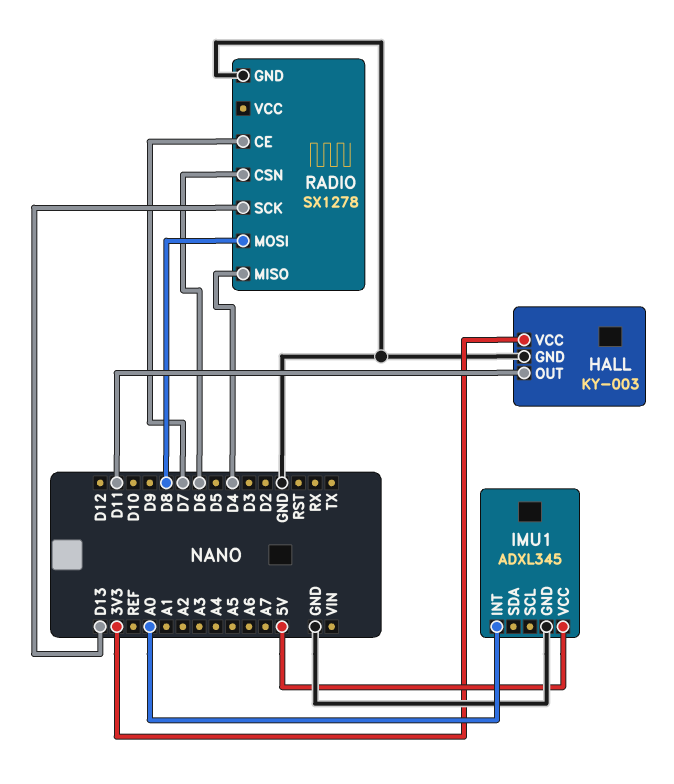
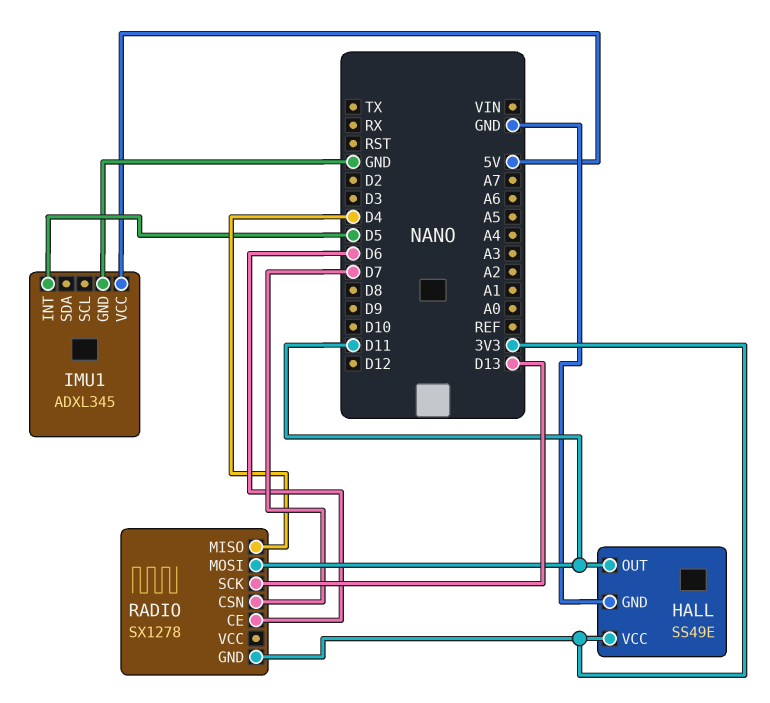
HALL: KY-003 -> SS49E
IMU1 pin INT: A0 -> D5
RADIO pin CE: D7 -> D6
RADIO pin CSN: D6 -> D7
RADIO pin GND: GND -> 3V3
RADIO pin MOSI: D8 -> D11

